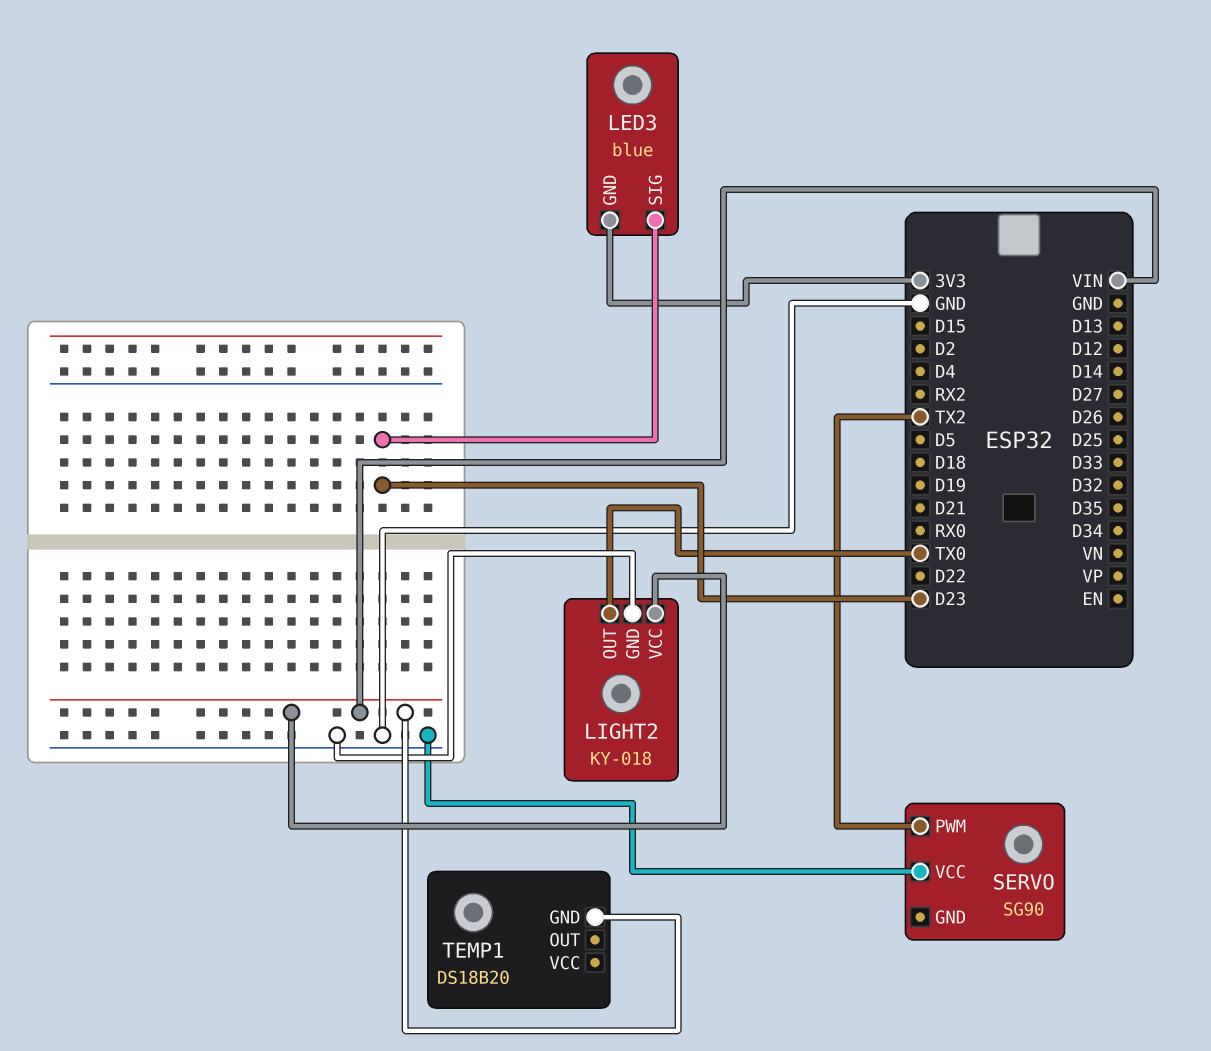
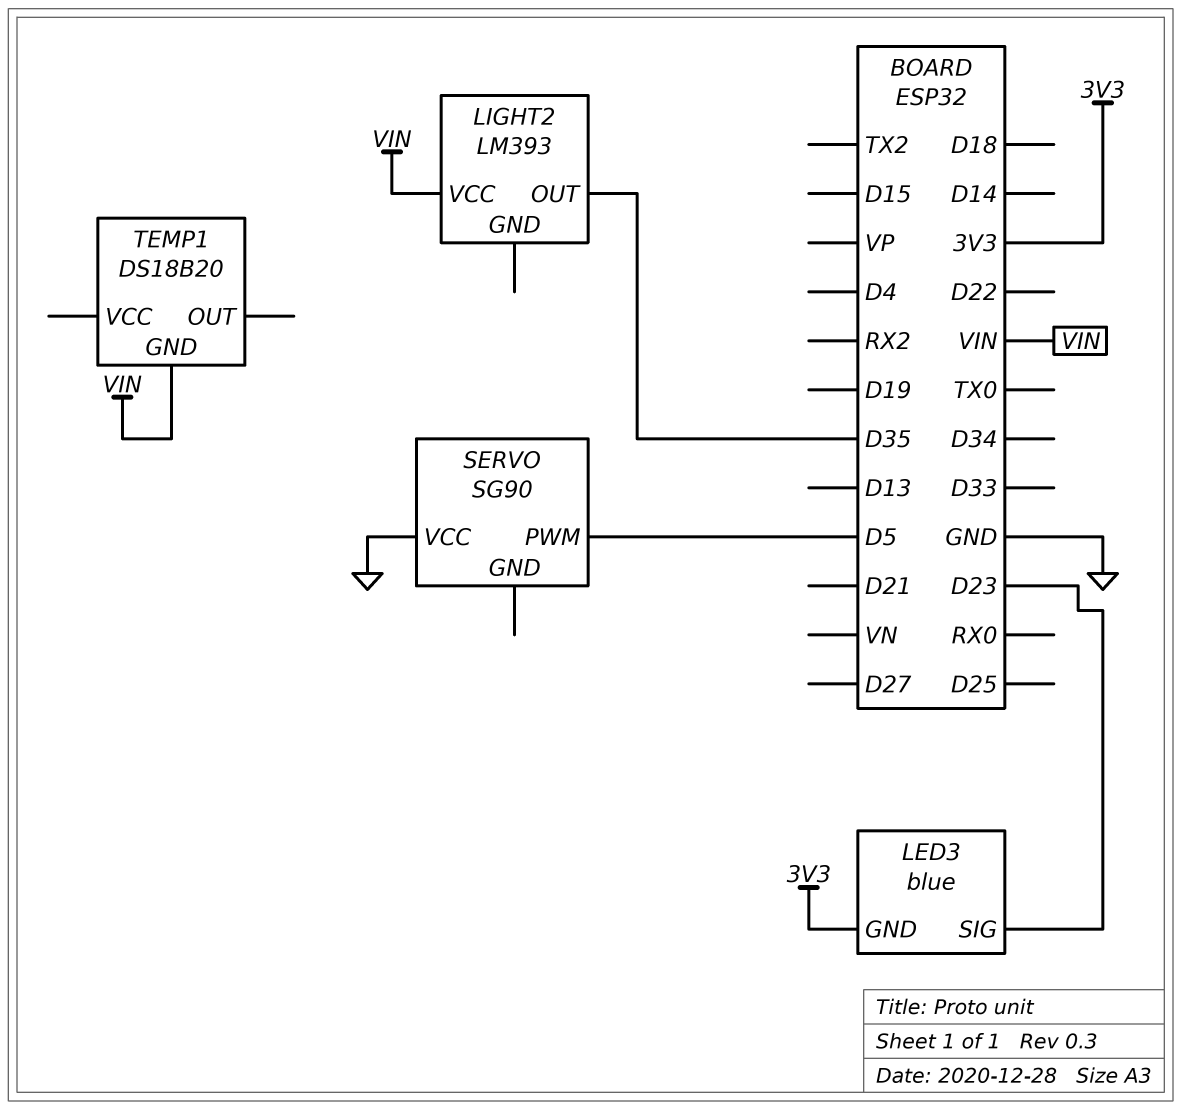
LIGHT2: KY-018 -> LM393
LIGHT2 pin GND: GND -> none
LIGHT2 pin OUT: TX0 -> D35
SERVO pin PWM: TX2 -> D5

